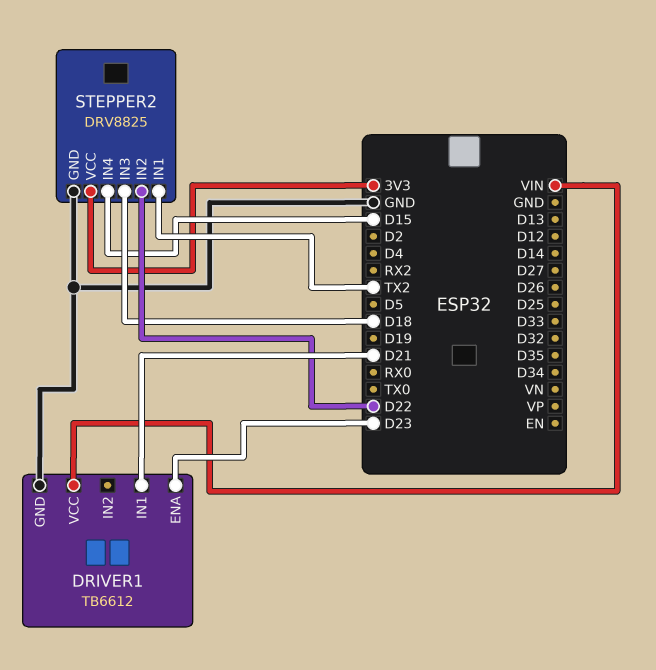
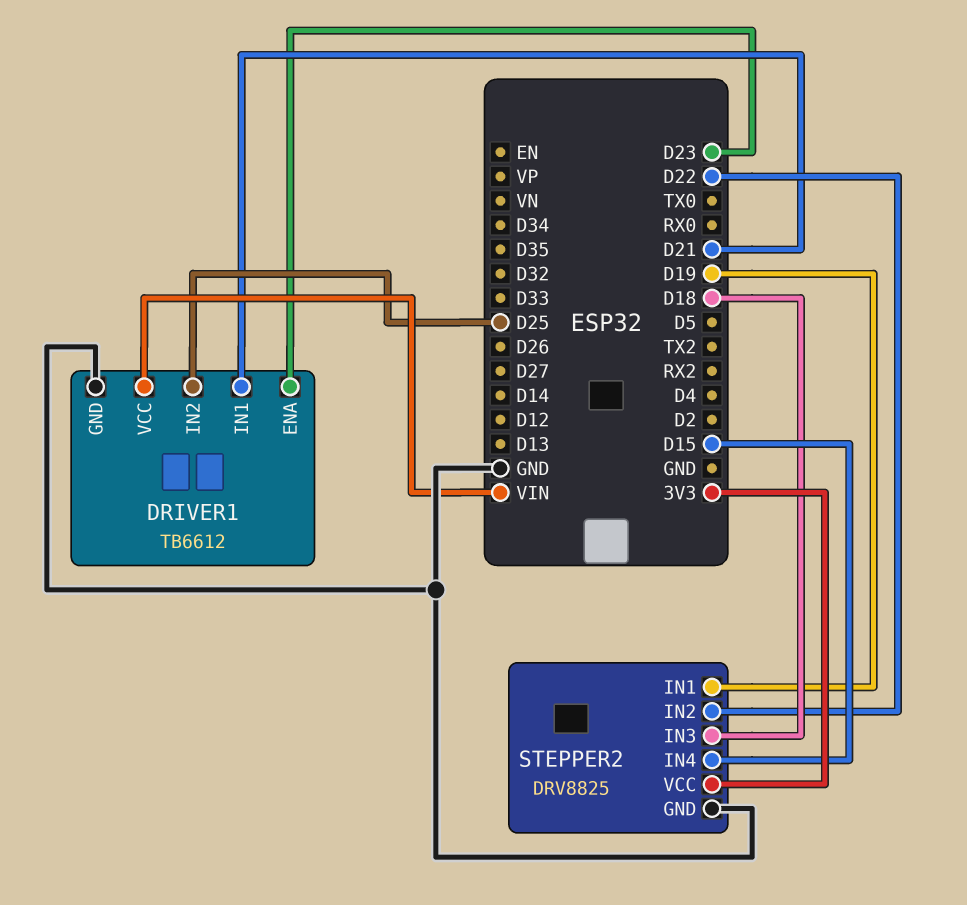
DRIVER1 pin IN2: none -> D25
STEPPER2 pin IN1: TX2 -> D19

